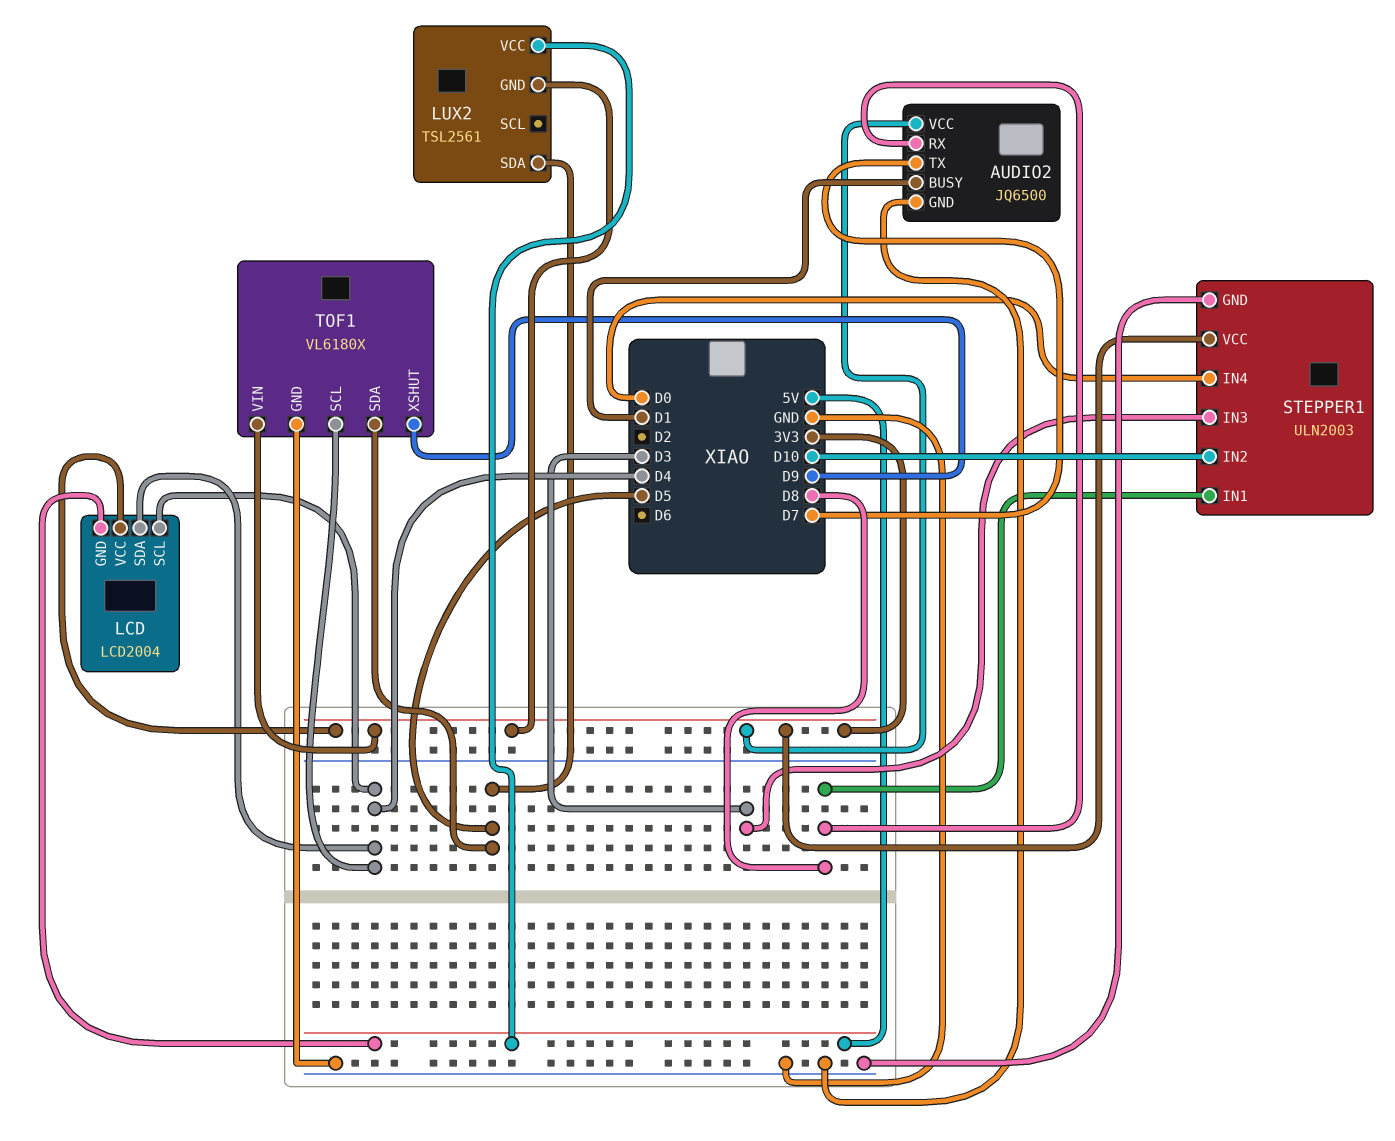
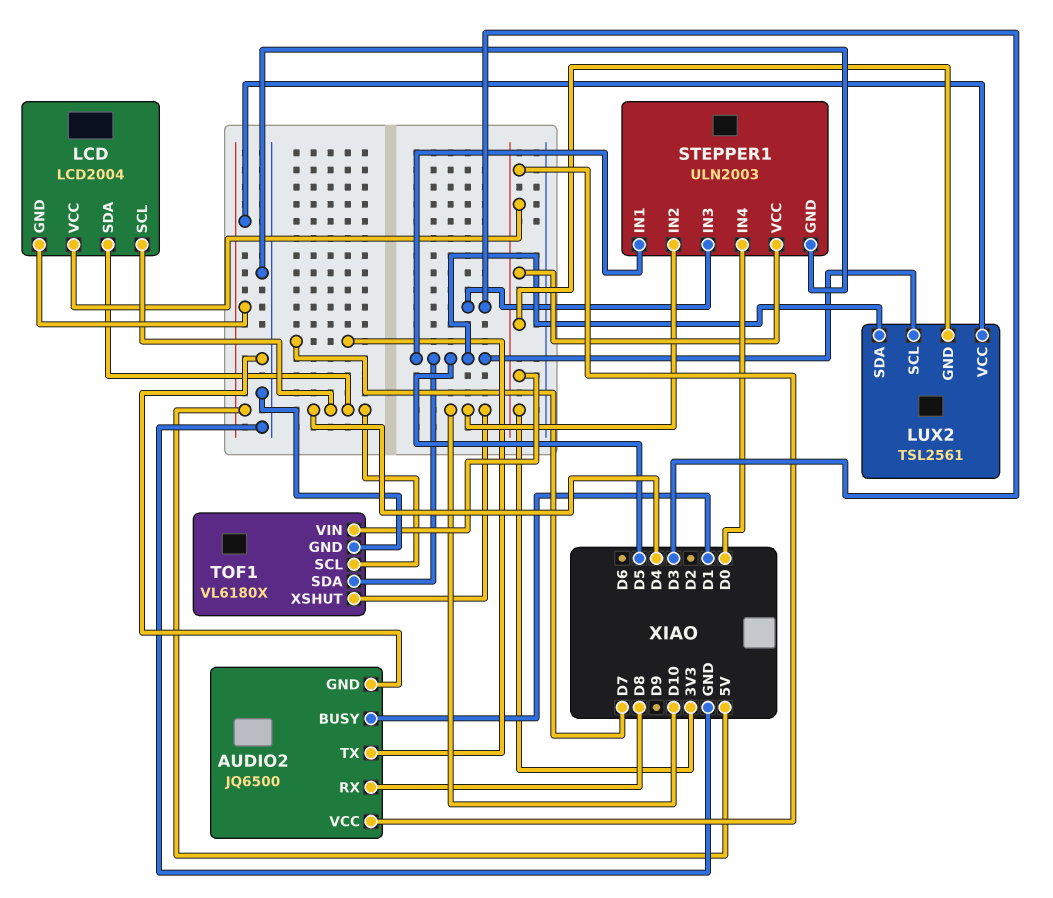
LUX2 pin SCL: none -> D5
STEPPER1 pin IN1: D8 -> D5
TOF1 pin XSHUT: D9 -> D10

